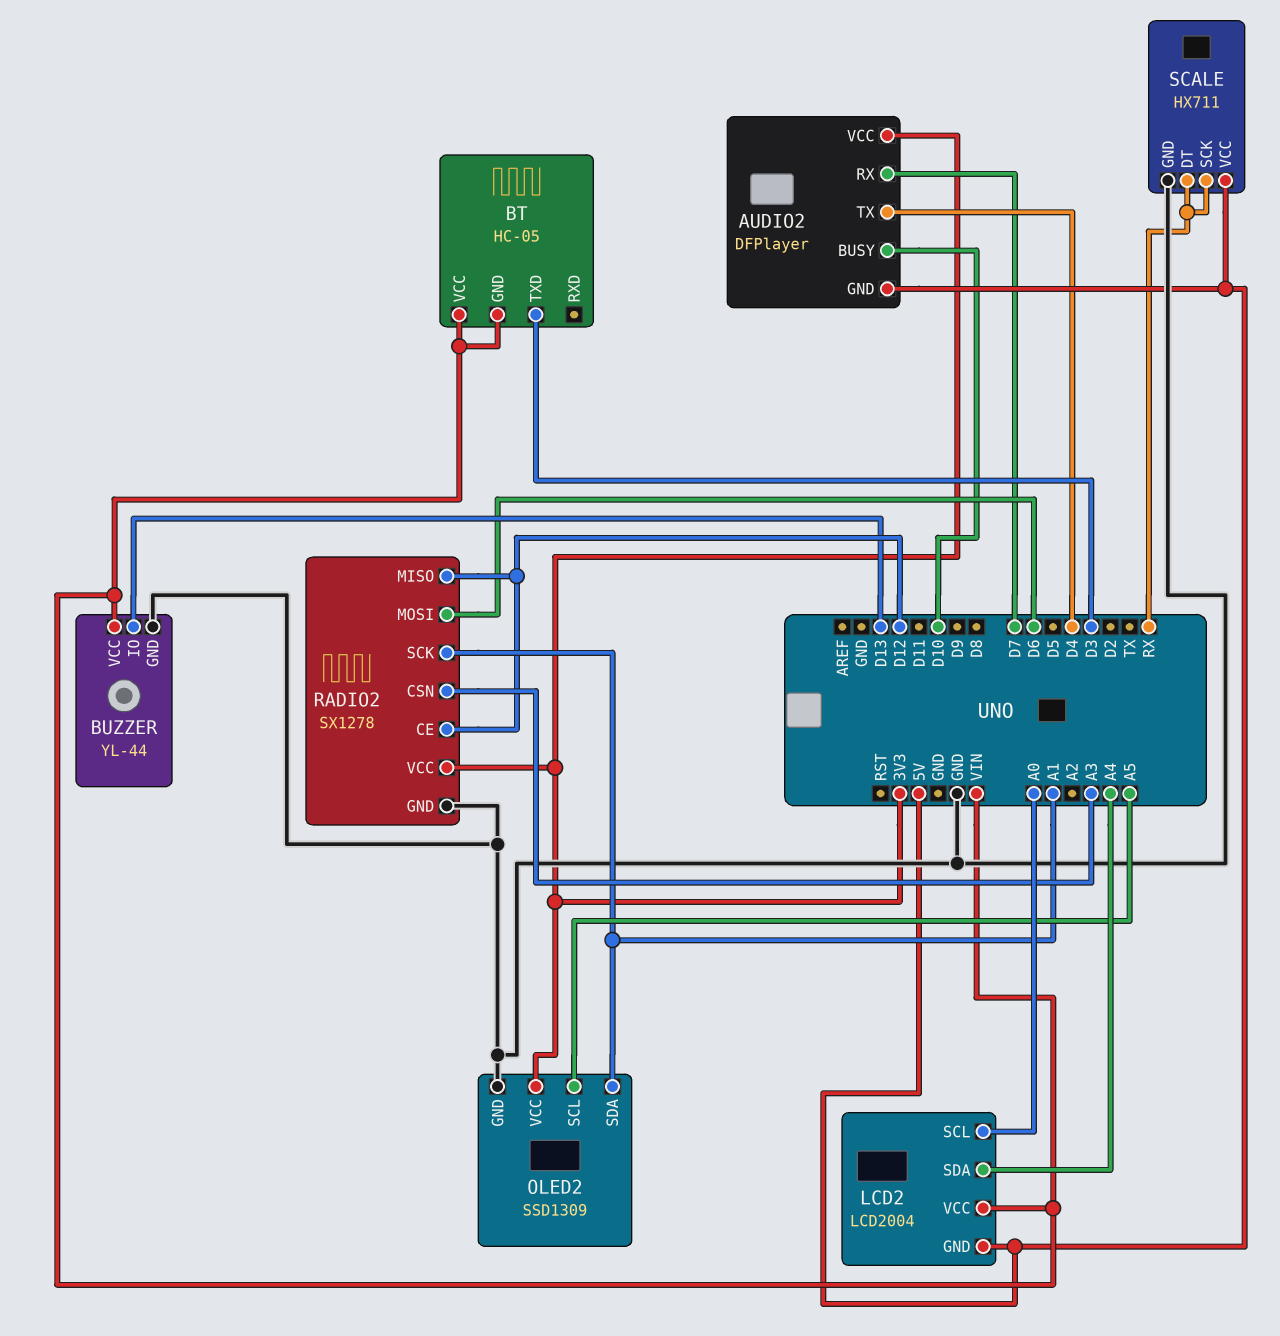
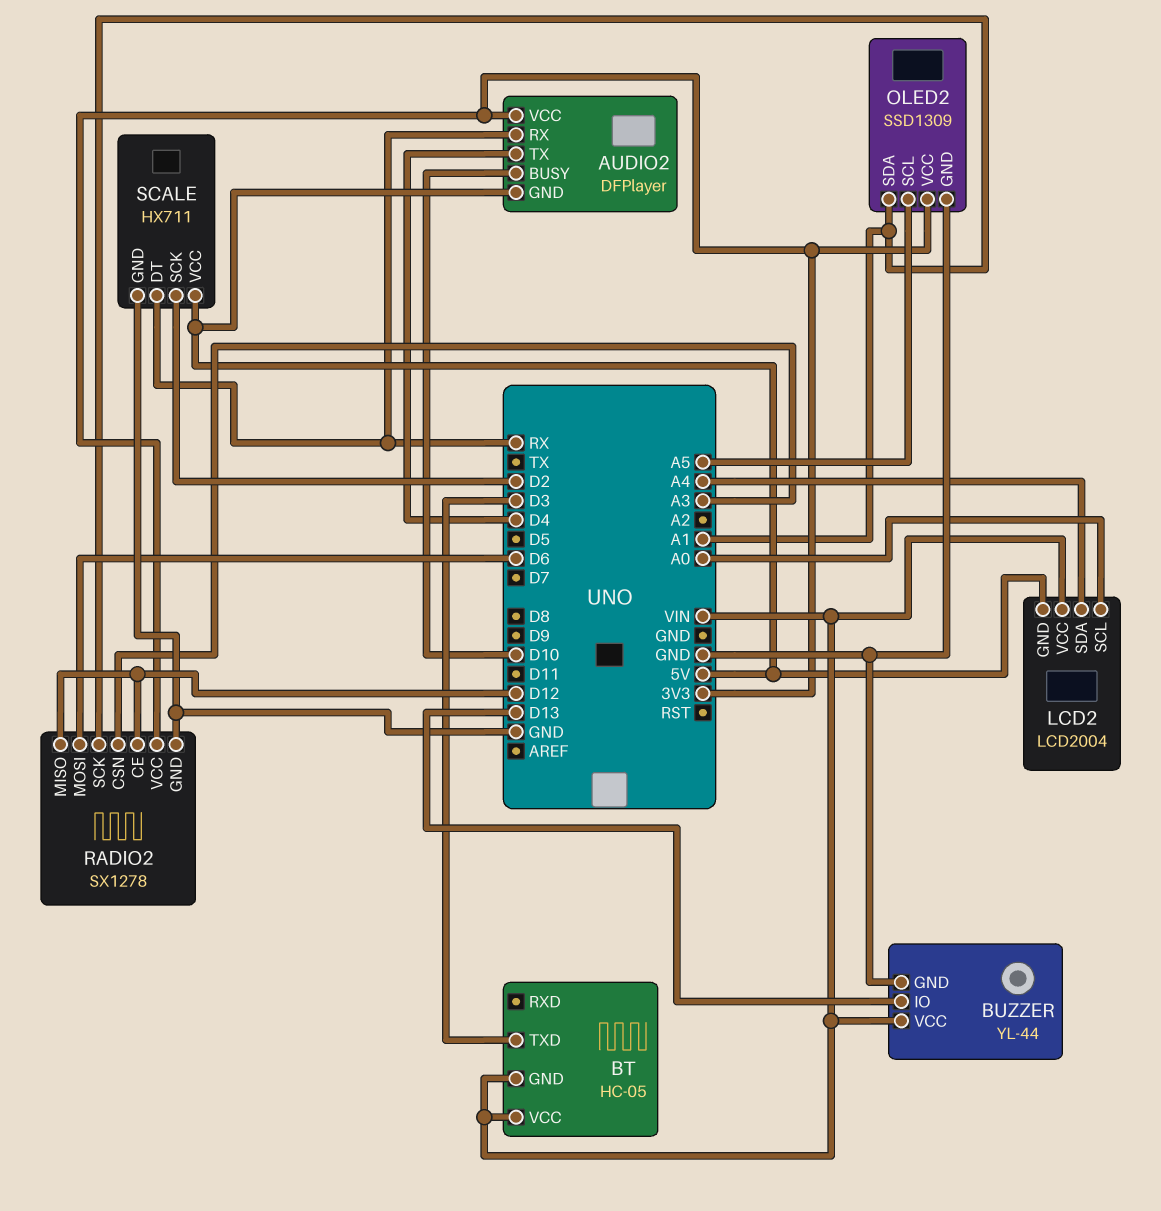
AUDIO2 pin RX: D7 -> RX
SCALE pin SCK: RX -> D2

